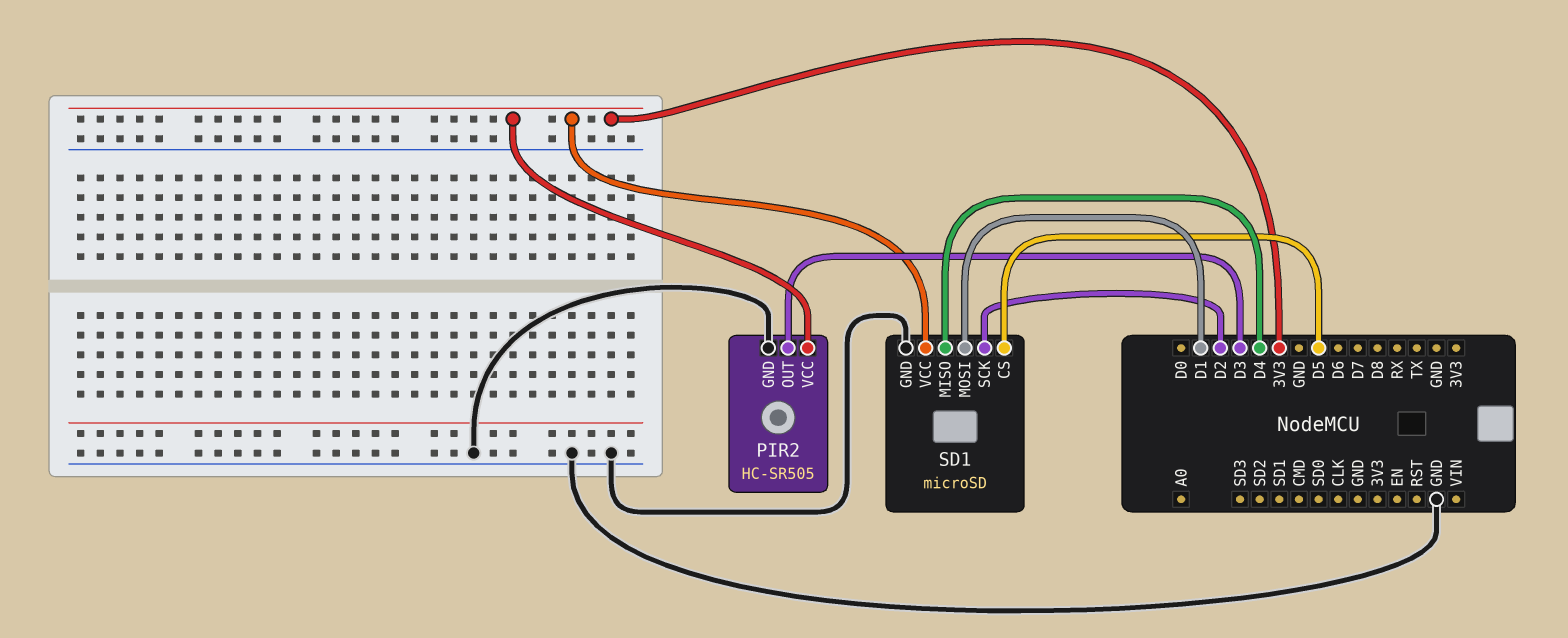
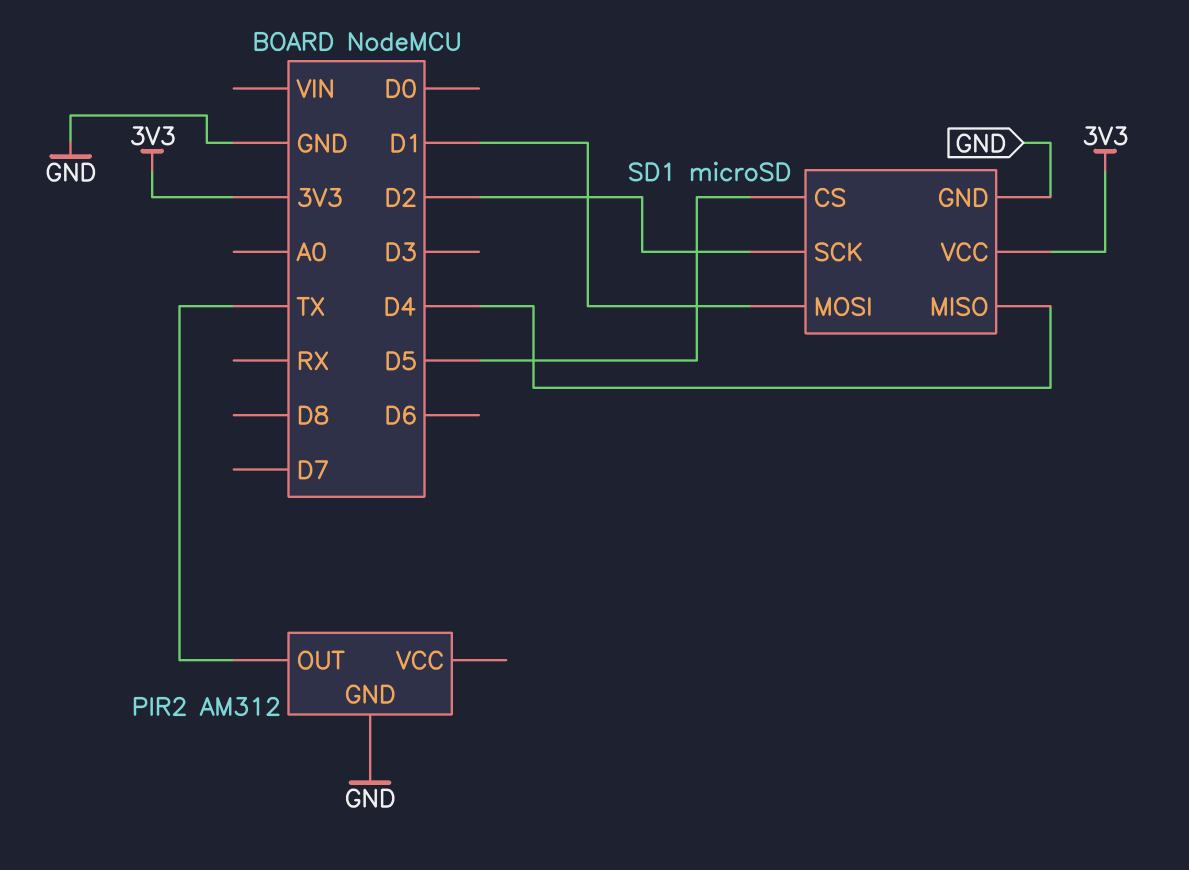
PIR2: HC-SR505 -> AM312
PIR2 pin OUT: D3 -> TX
PIR2 pin VCC: 3V3 -> none

